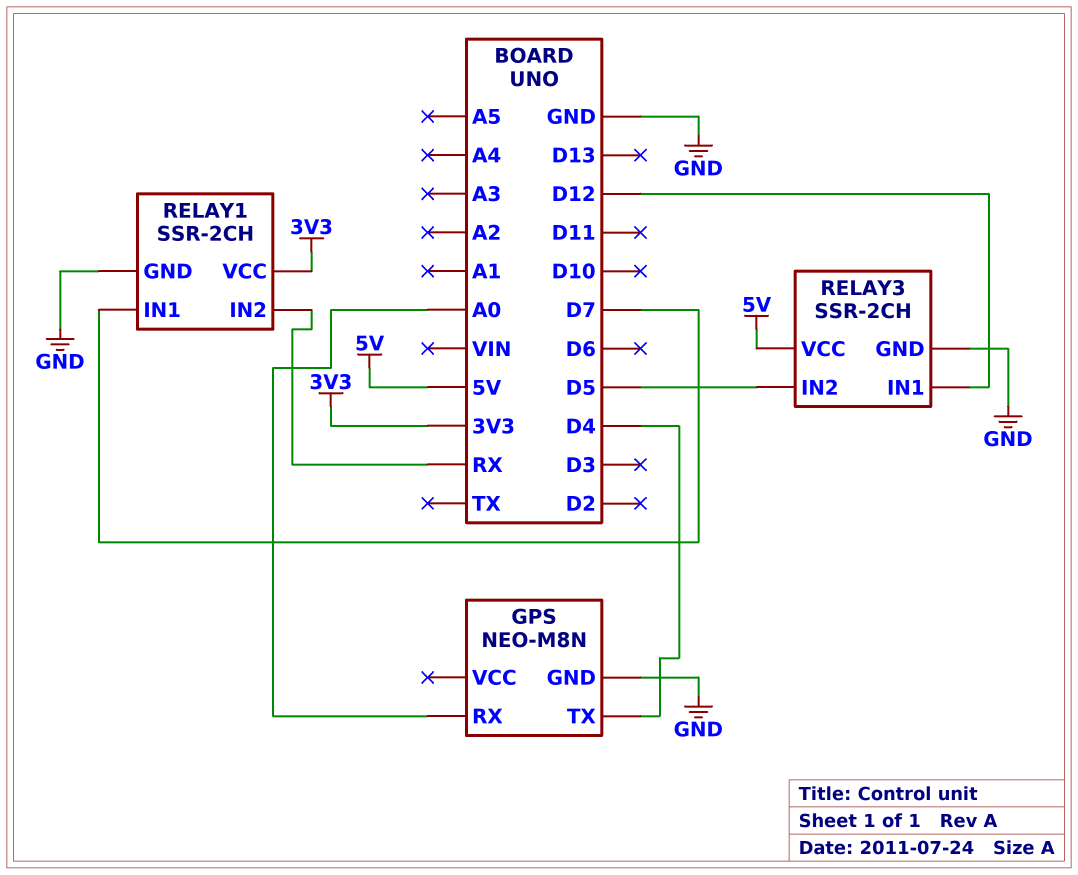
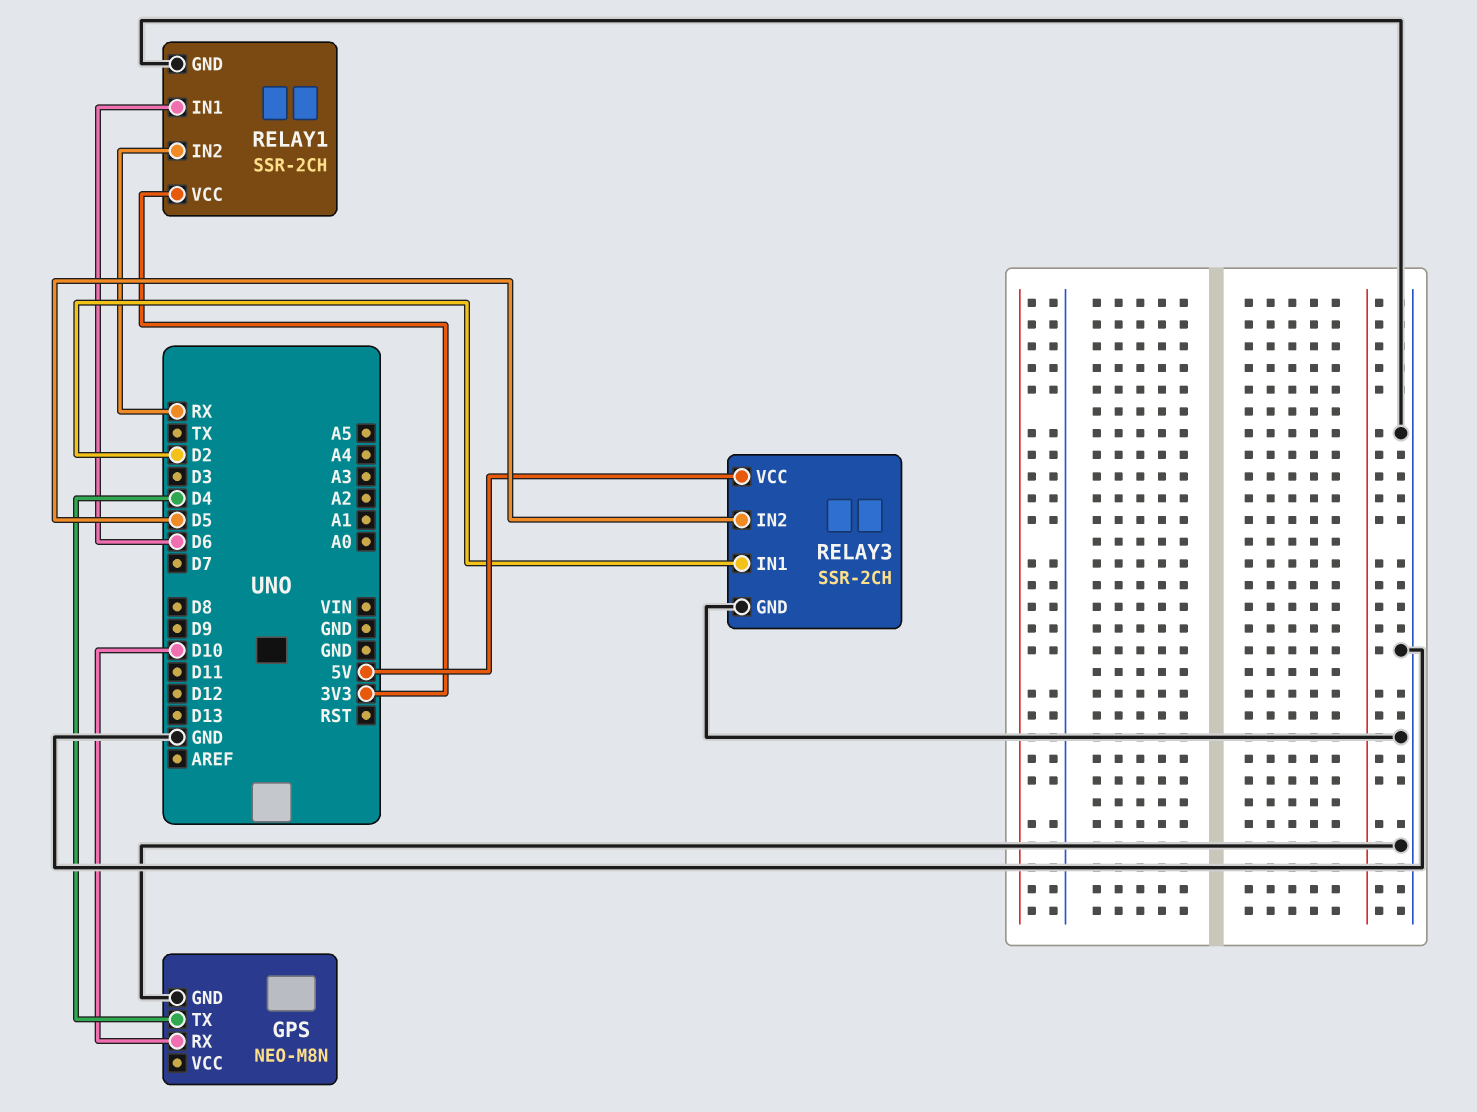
GPS pin RX: A0 -> D10
RELAY1 pin IN1: D7 -> D6
RELAY3 pin IN1: D12 -> D2

